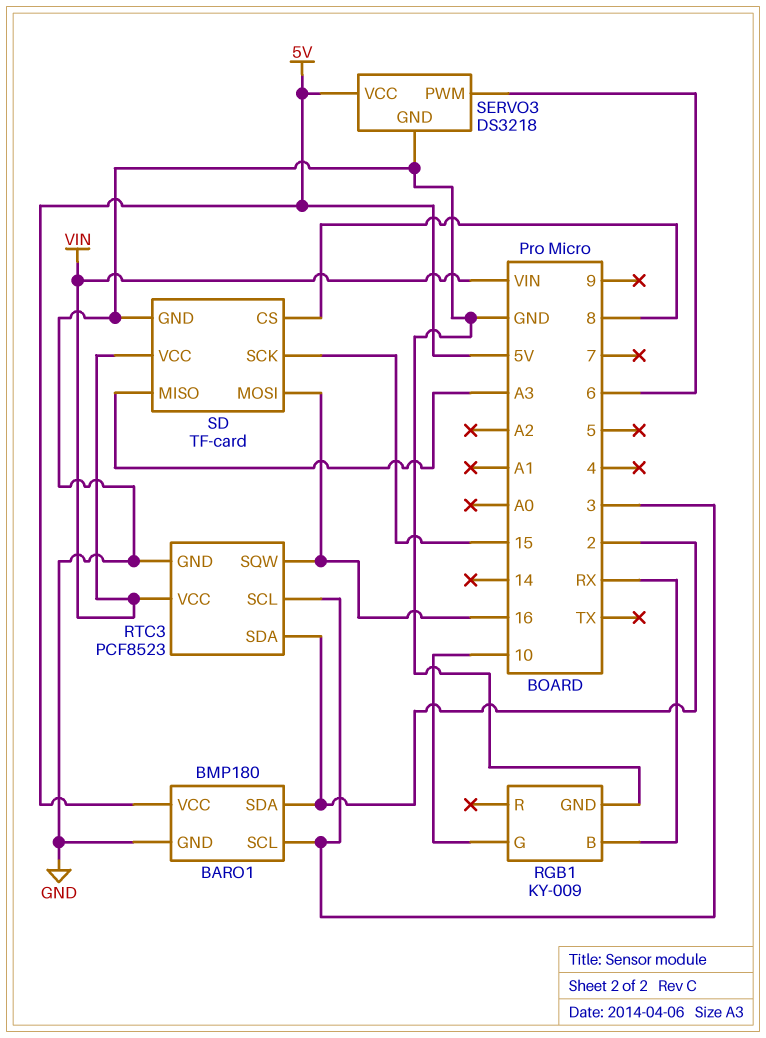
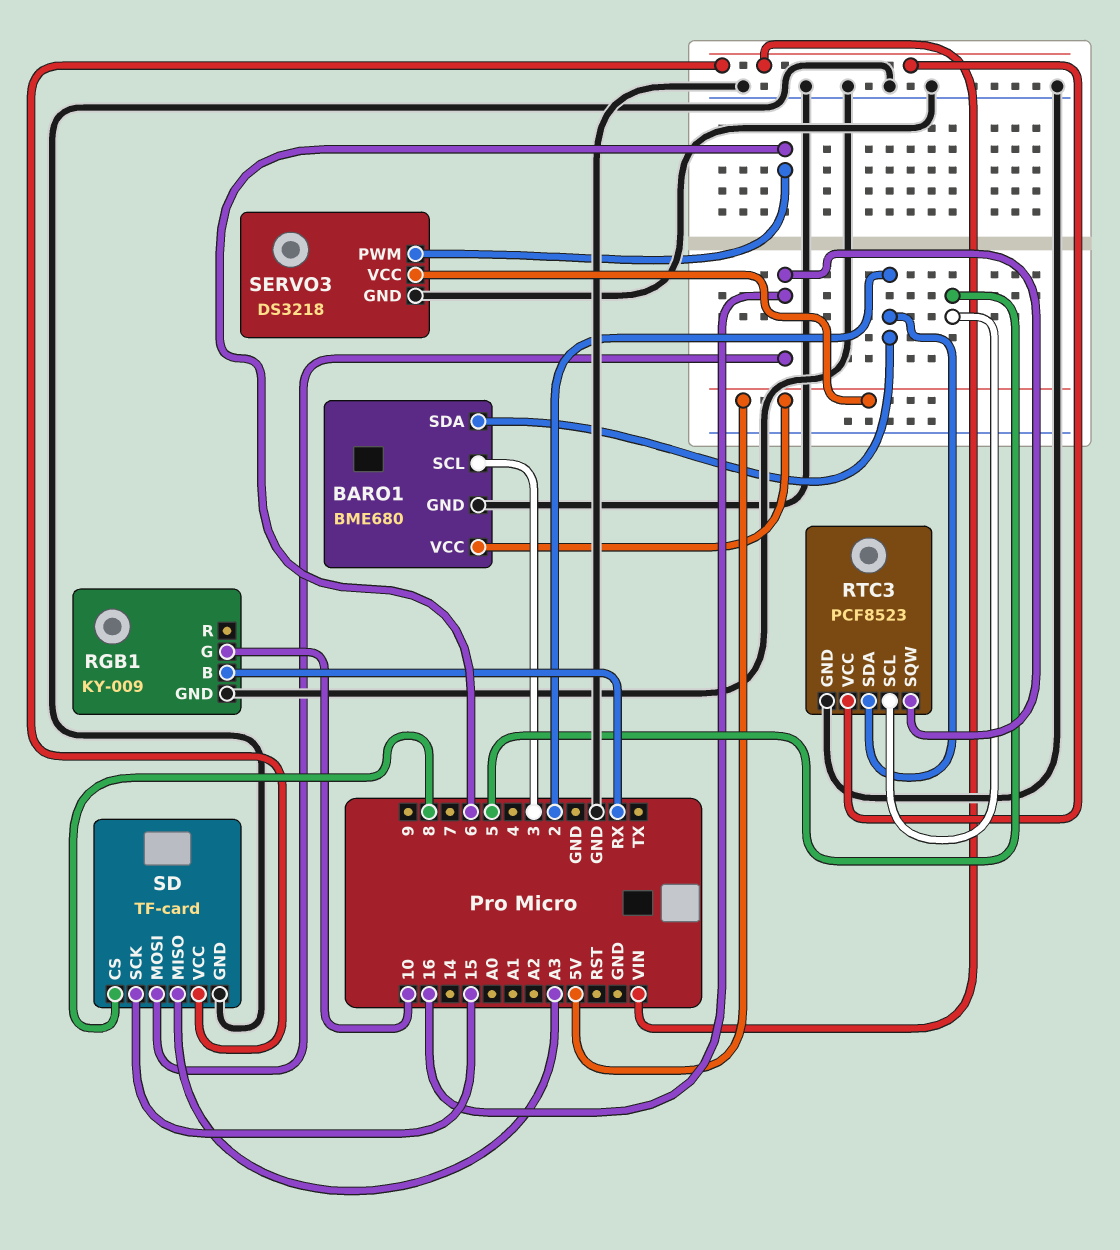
BARO1: BMP180 -> BME680
RTC3 pin SCL: 3 -> 5

